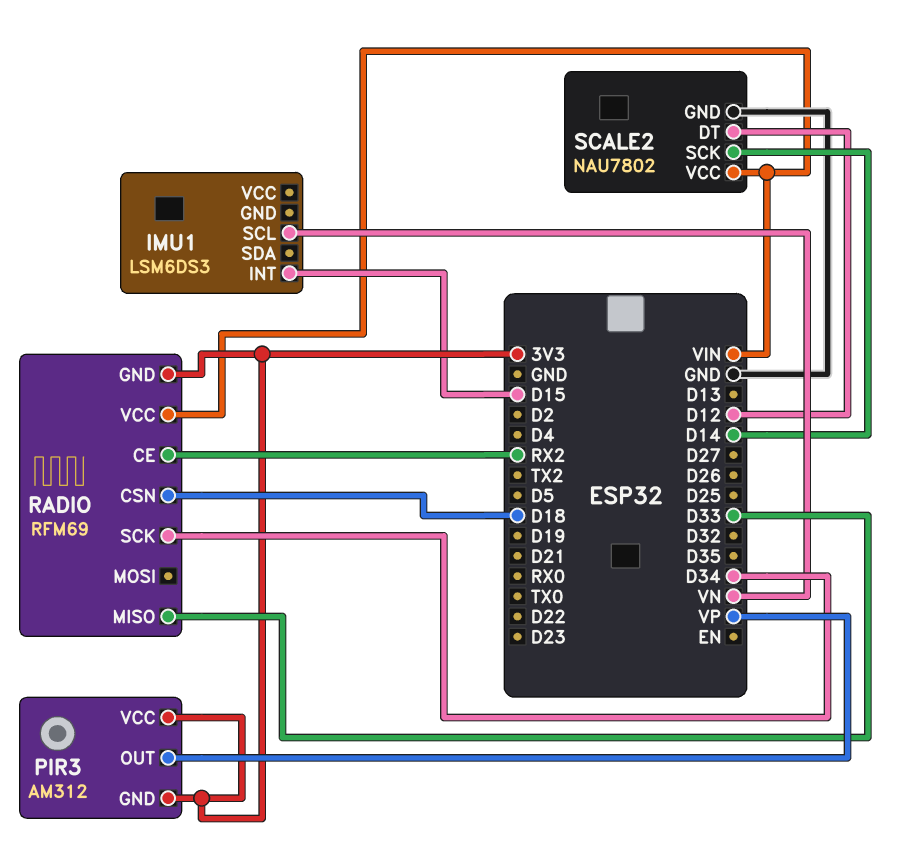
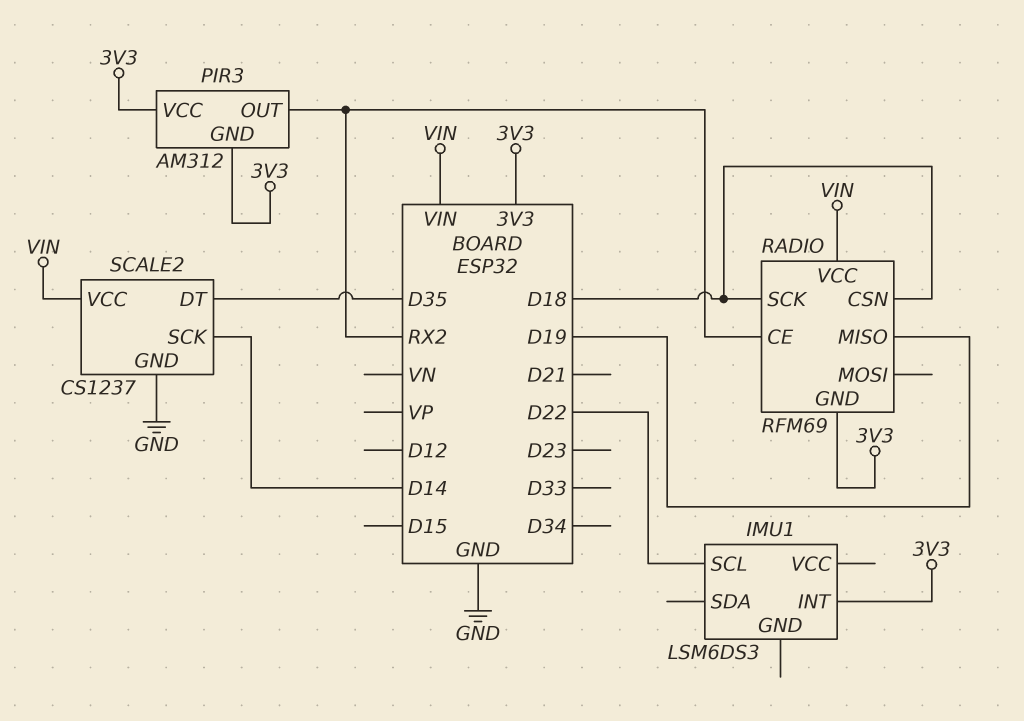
IMU1 pin INT: D15 -> 3V3
IMU1 pin SCL: VN -> D22
PIR3 pin OUT: VP -> RX2
RADIO pin MISO: D33 -> D19
RADIO pin SCK: D34 -> D18
SCALE2: NAU7802 -> CS1237
SCALE2 pin DT: D12 -> D35

